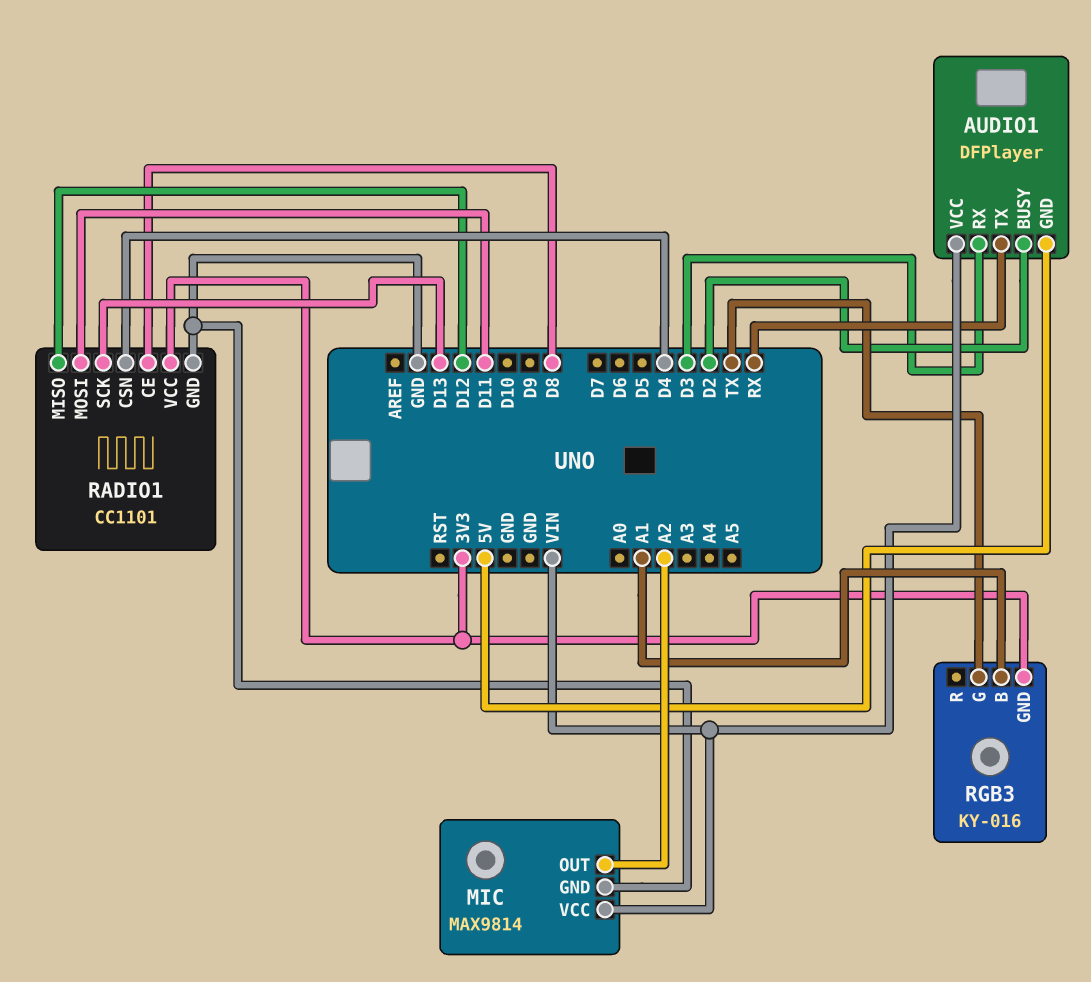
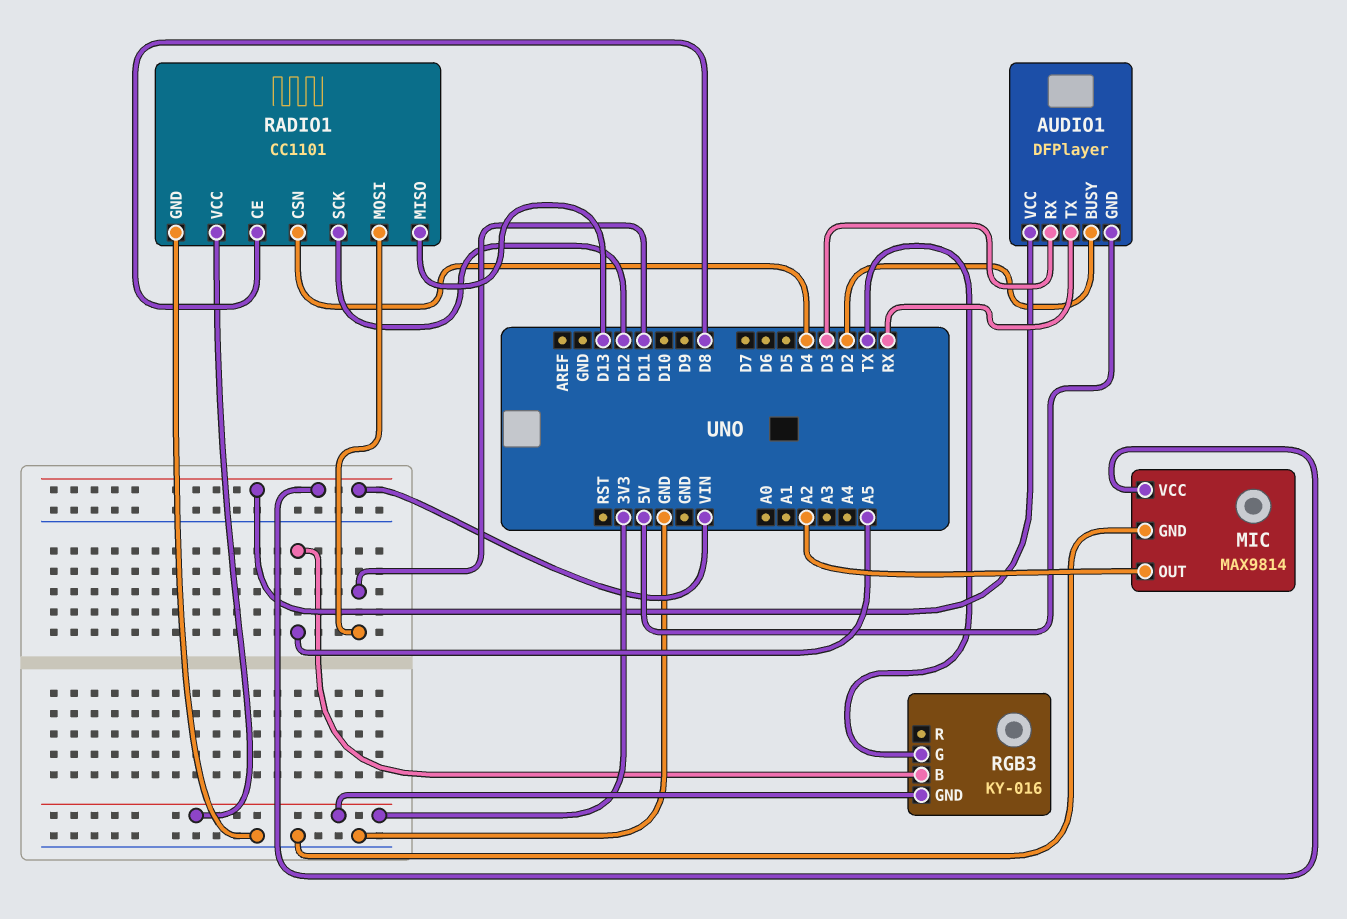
RADIO1 pin MISO: D12 -> D13
RADIO1 pin SCK: D13 -> D12
RGB3 pin B: A1 -> A5

